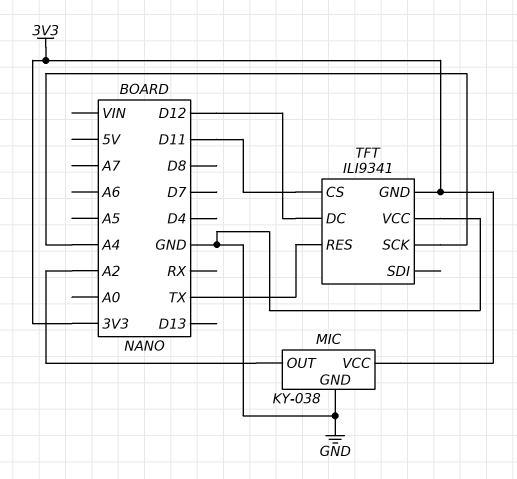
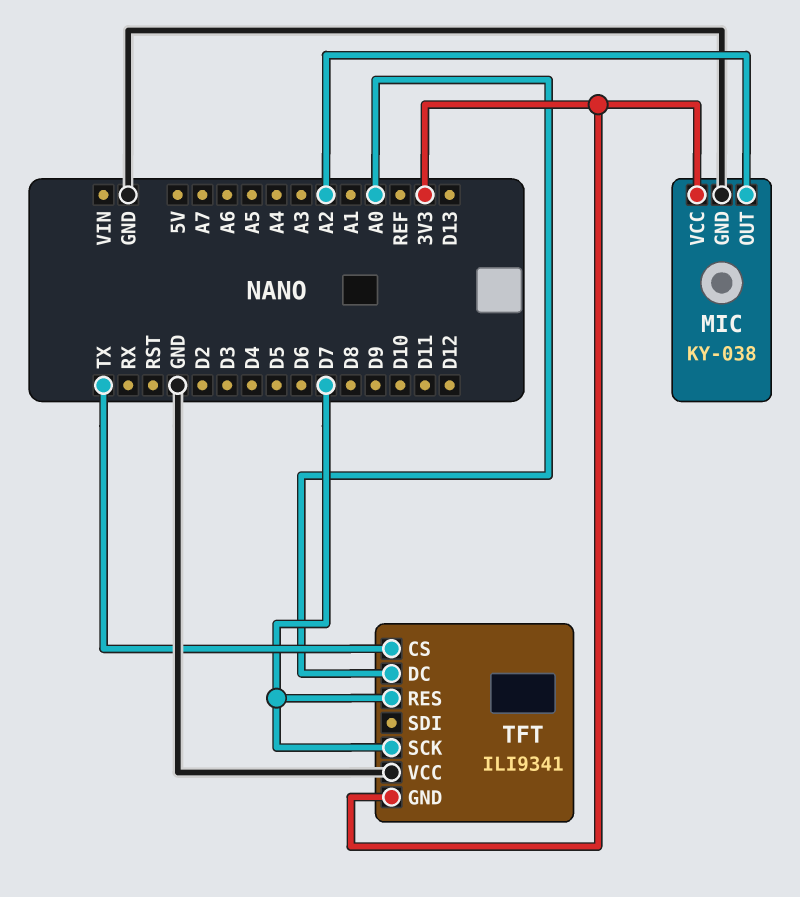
TFT pin CS: D11 -> TX
TFT pin DC: D12 -> A0
TFT pin RES: TX -> D7
TFT pin SCK: A4 -> D7

